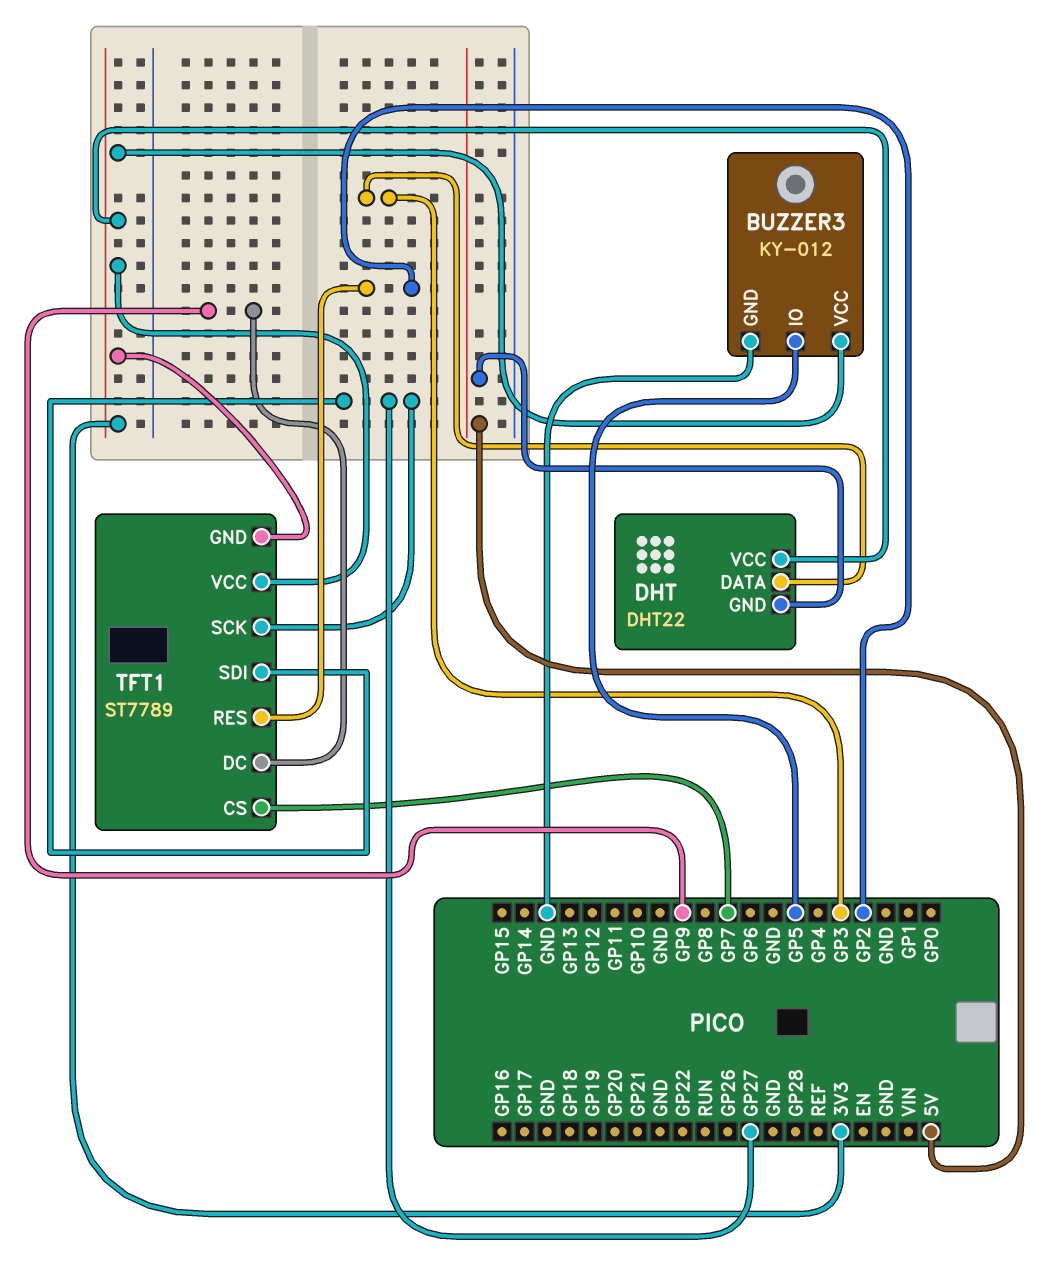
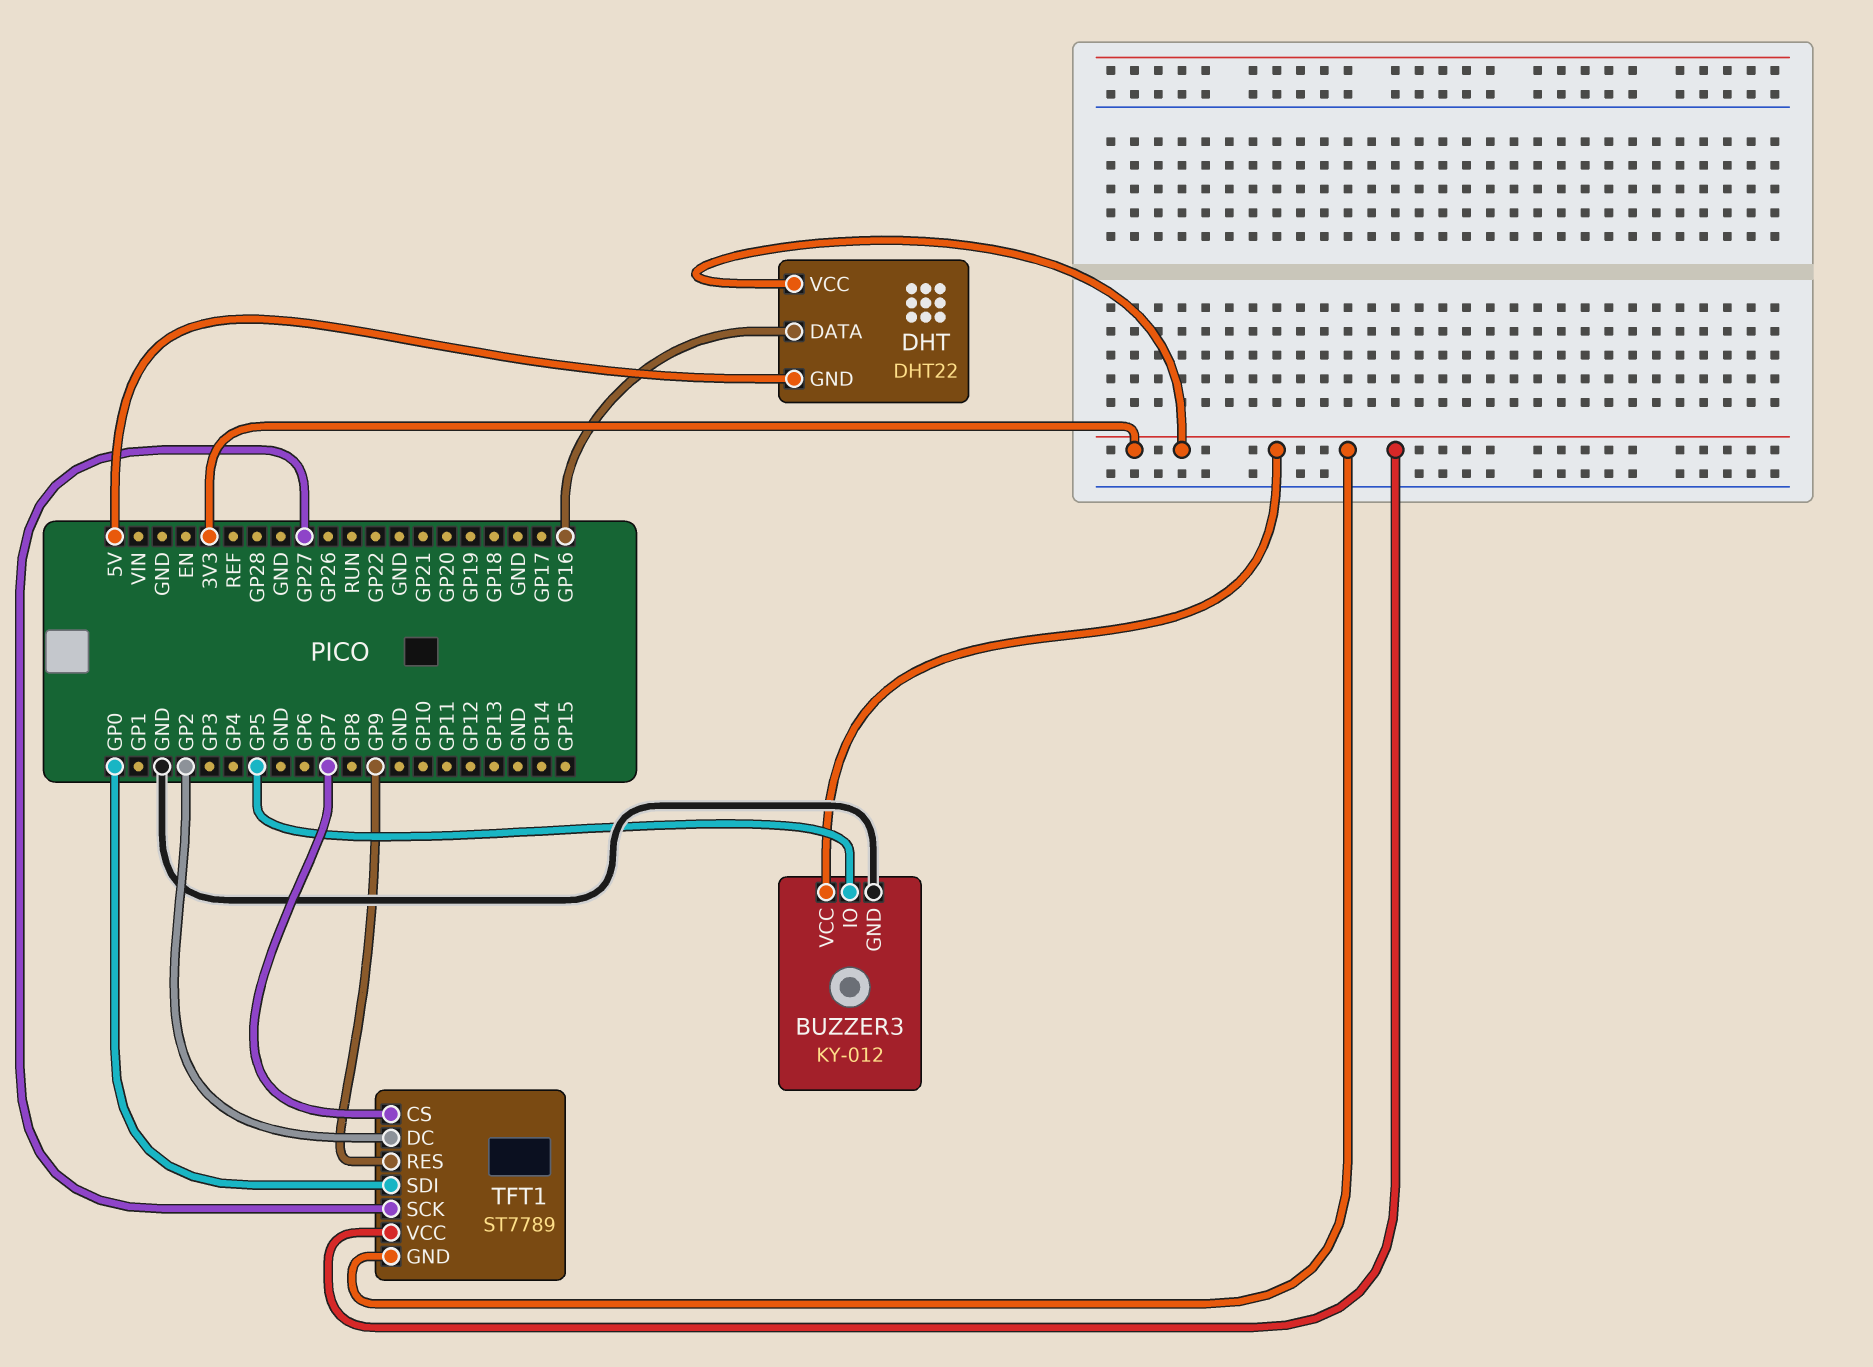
DHT pin DATA: GP3 -> GP16
TFT1 pin DC: GP9 -> GP2
TFT1 pin RES: GP2 -> GP9
TFT1 pin SDI: GP27 -> GP0

